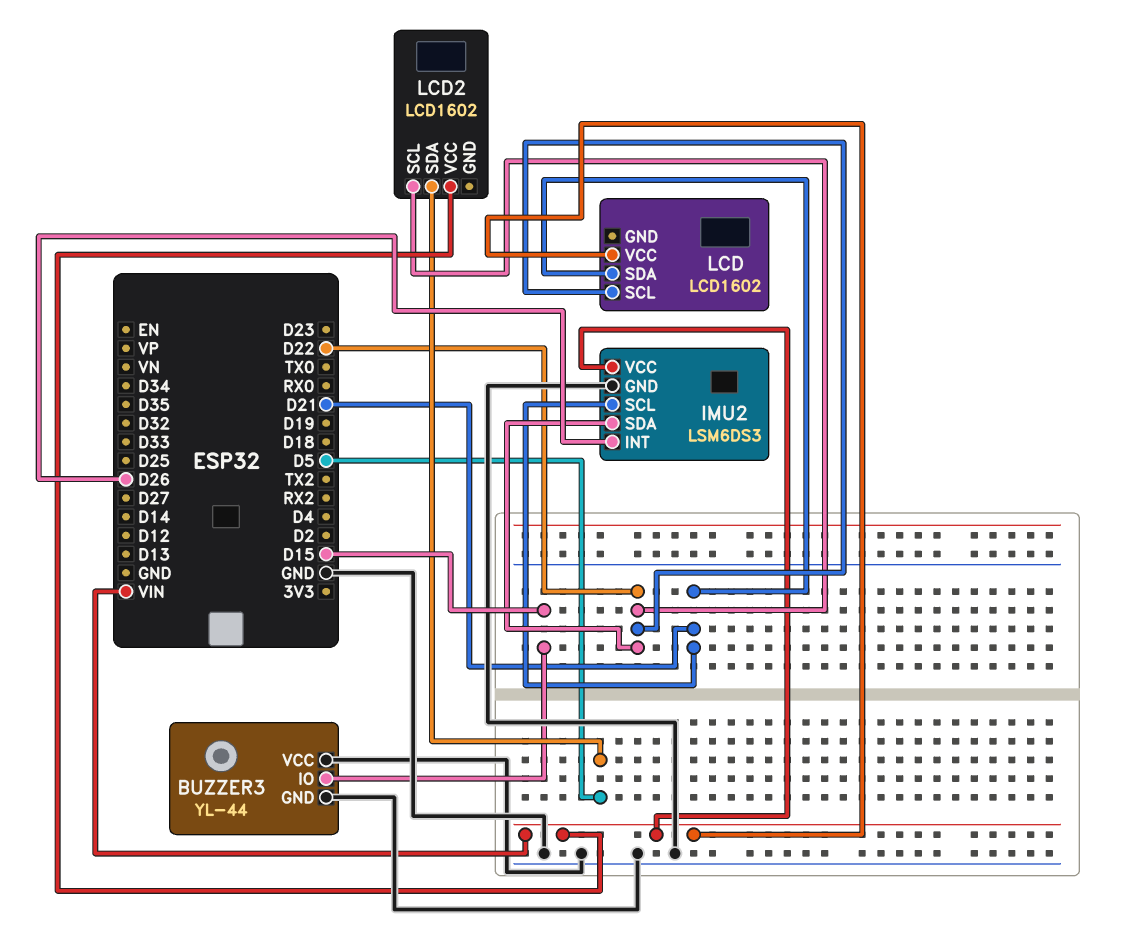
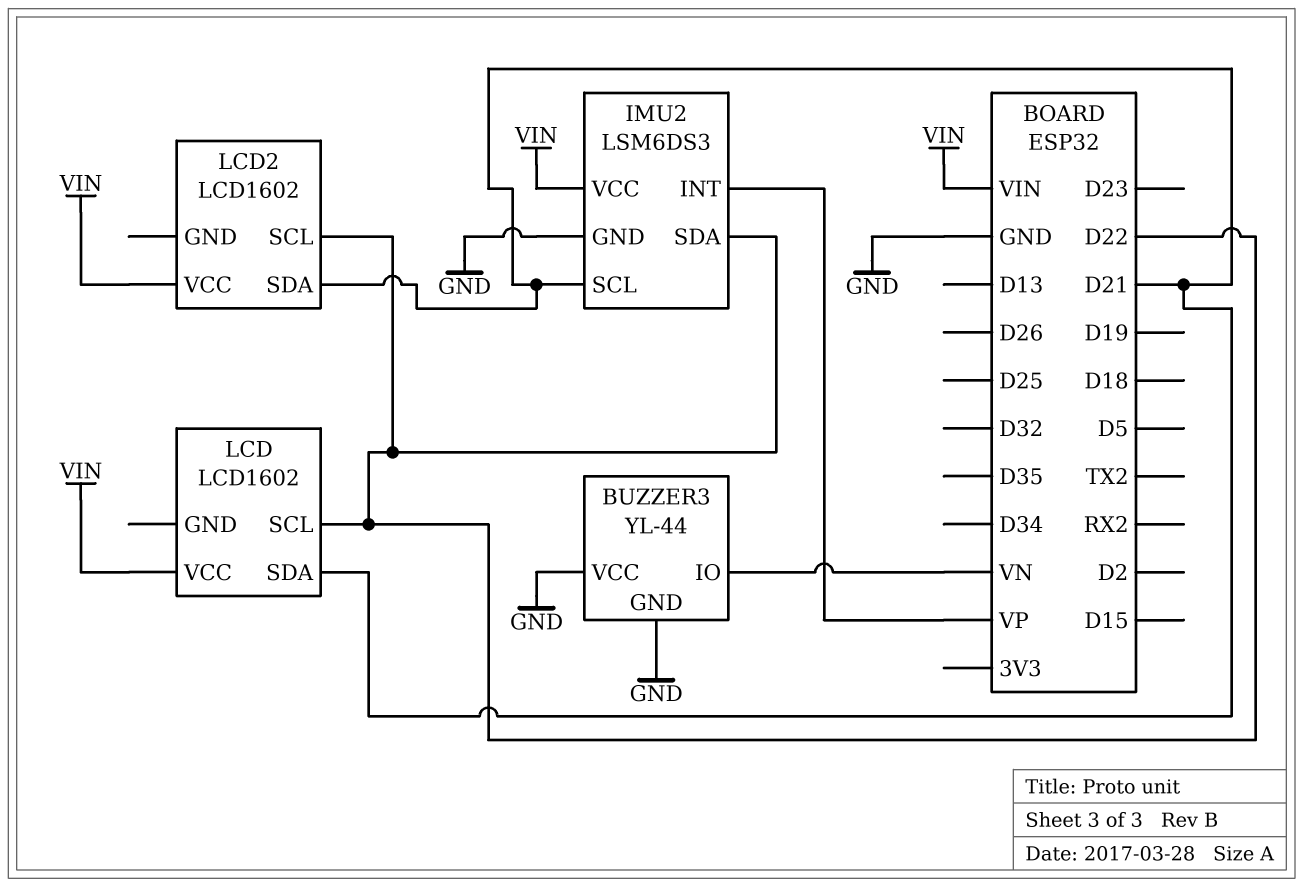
BUZZER3 pin IO: D15 -> VN
IMU2 pin INT: D26 -> VP
LCD2 pin SDA: D5 -> D21

